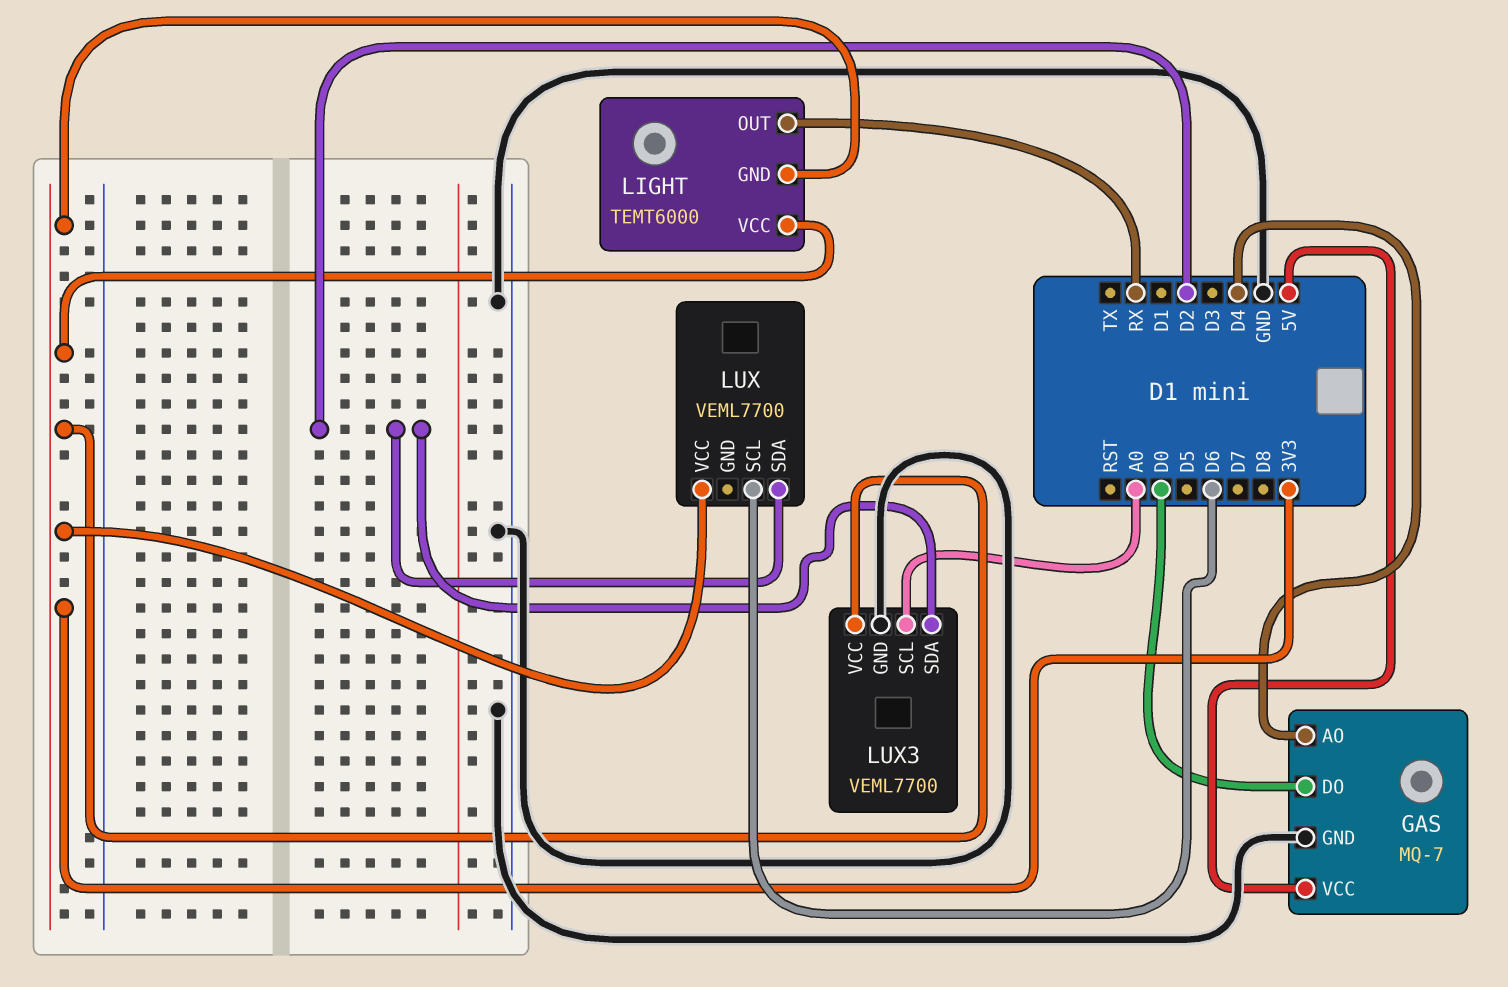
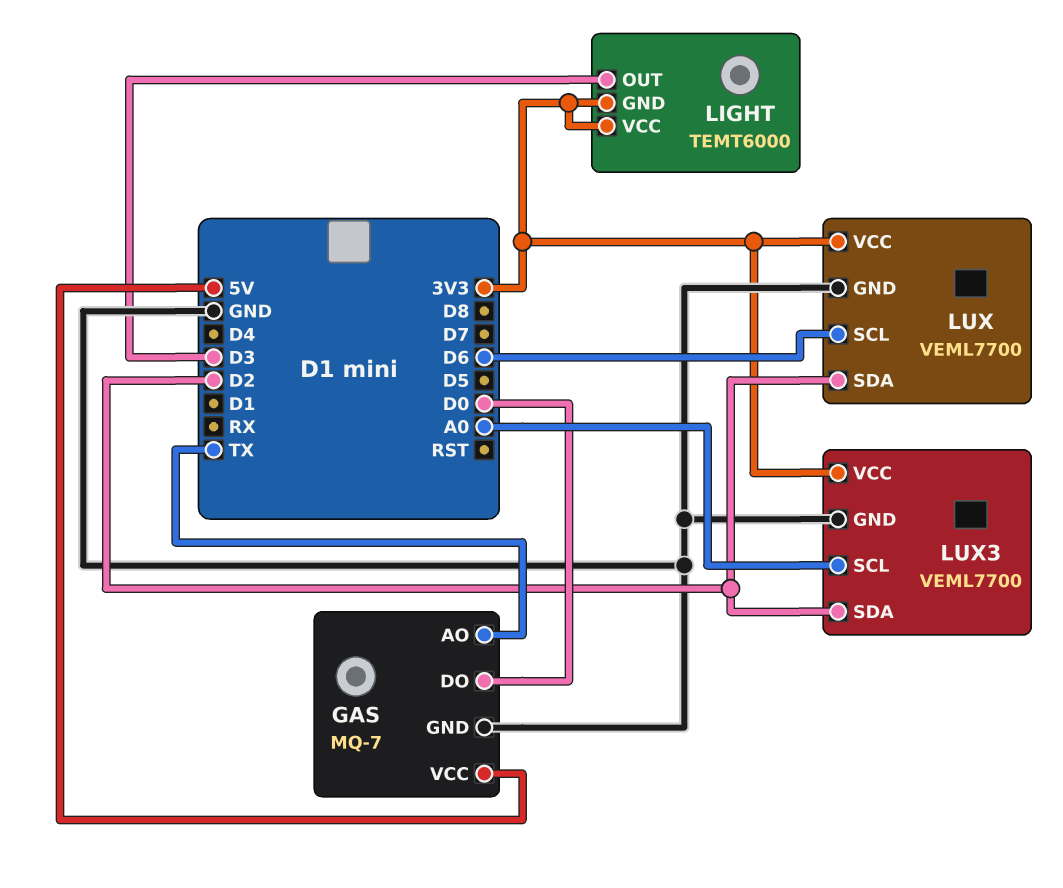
GAS pin AO: D4 -> TX
LIGHT pin OUT: RX -> D3
LUX pin GND: none -> GND

